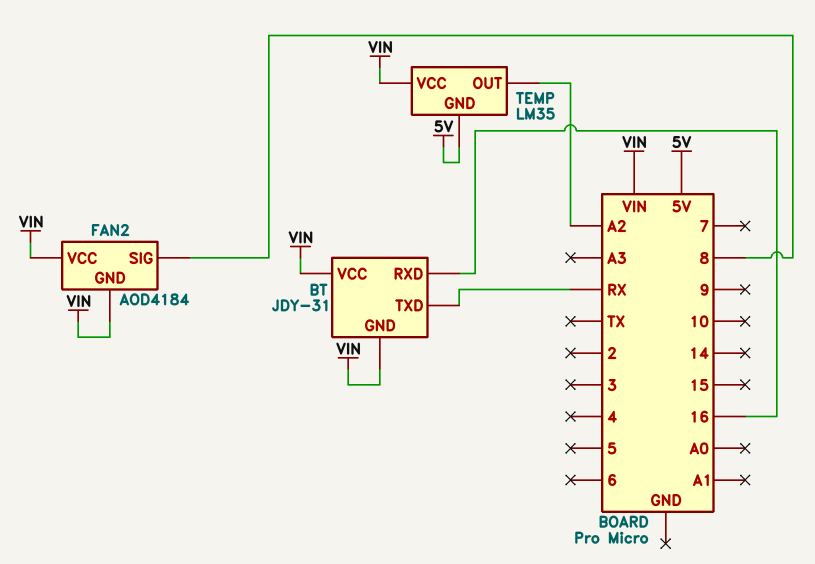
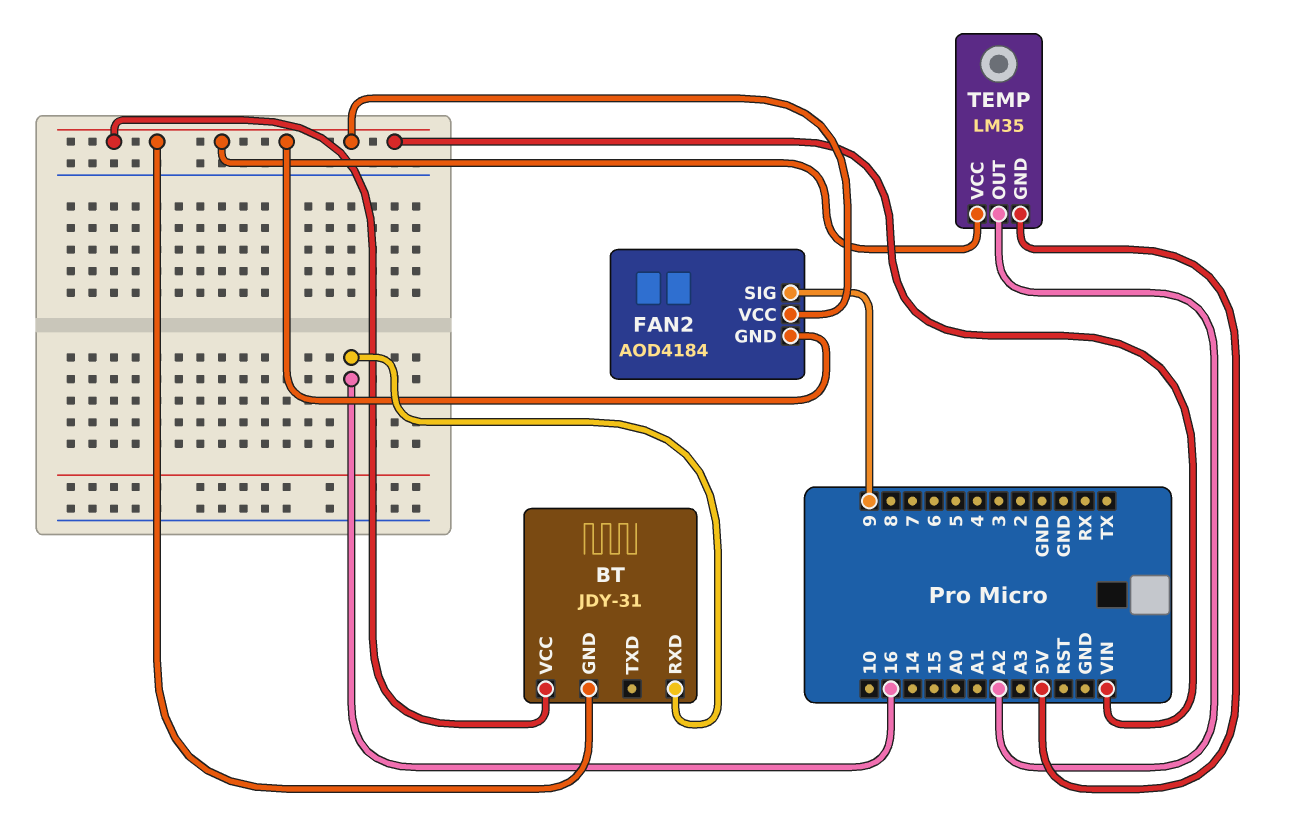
BT pin TXD: RX -> none
FAN2 pin SIG: 8 -> 9

